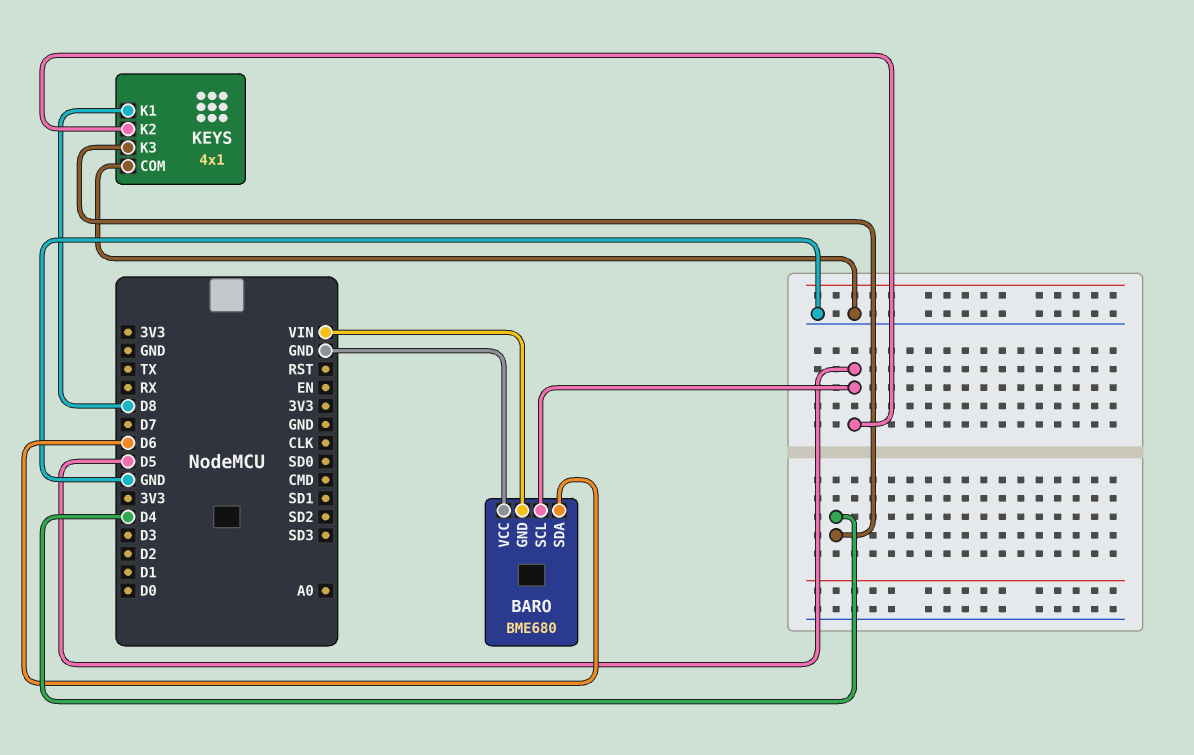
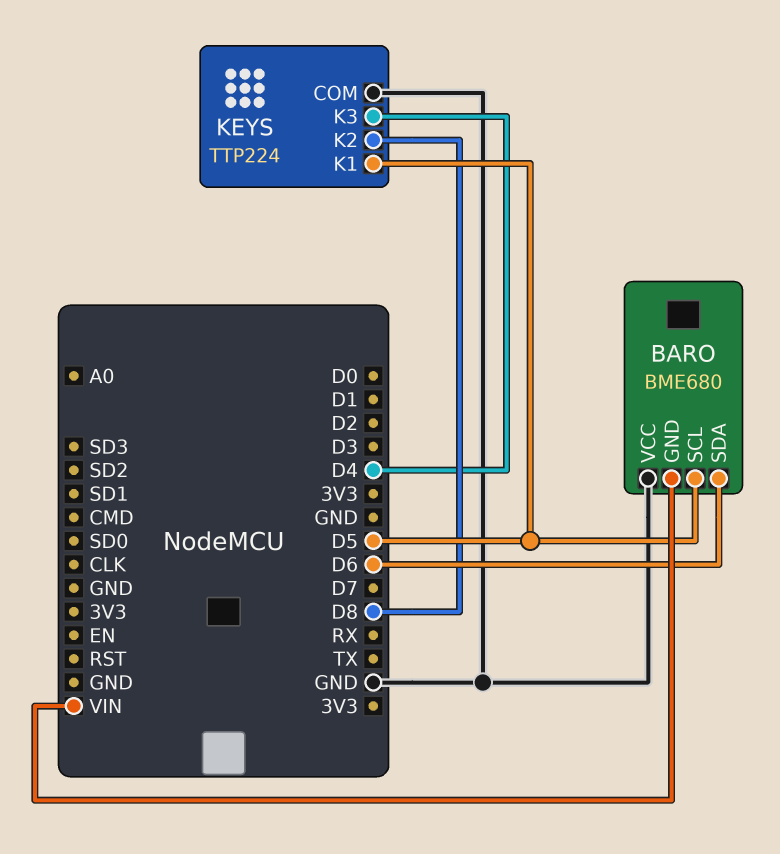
KEYS: 4x1 -> TTP224
KEYS pin K1: D8 -> D5
KEYS pin K2: D5 -> D8

